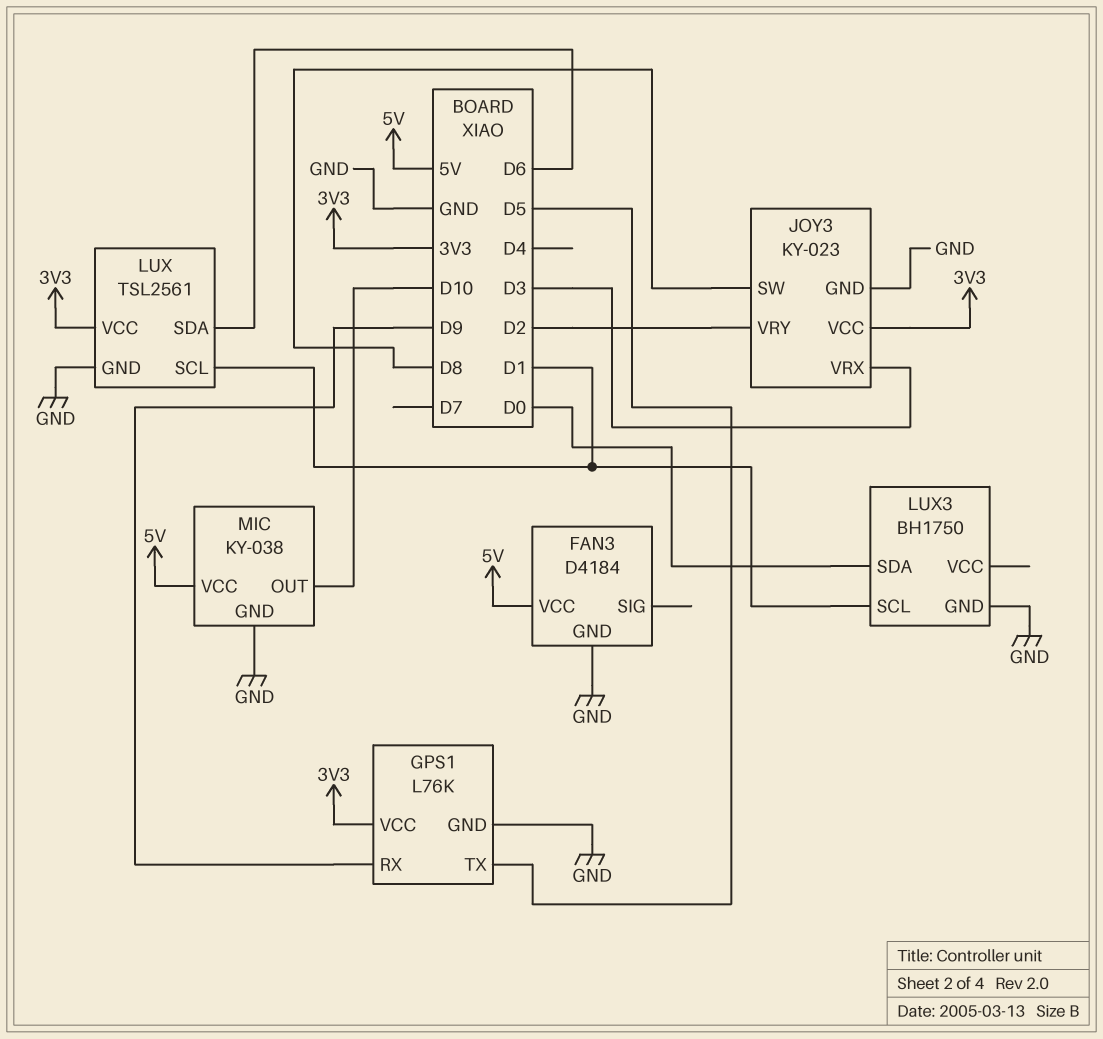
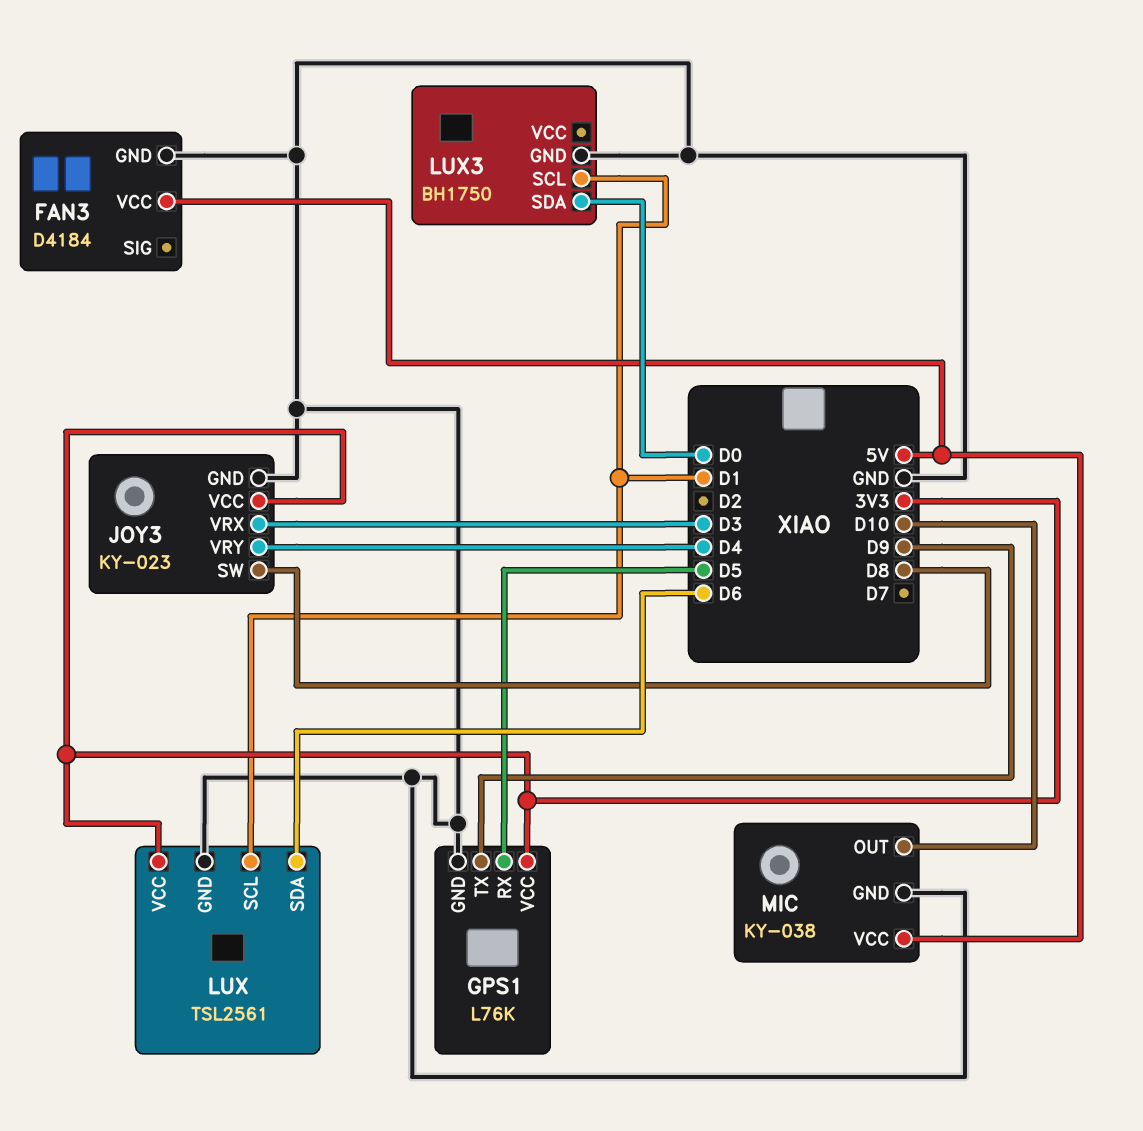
GPS1 pin RX: D9 -> D5
GPS1 pin TX: D5 -> D9
JOY3 pin VRY: D2 -> D4

